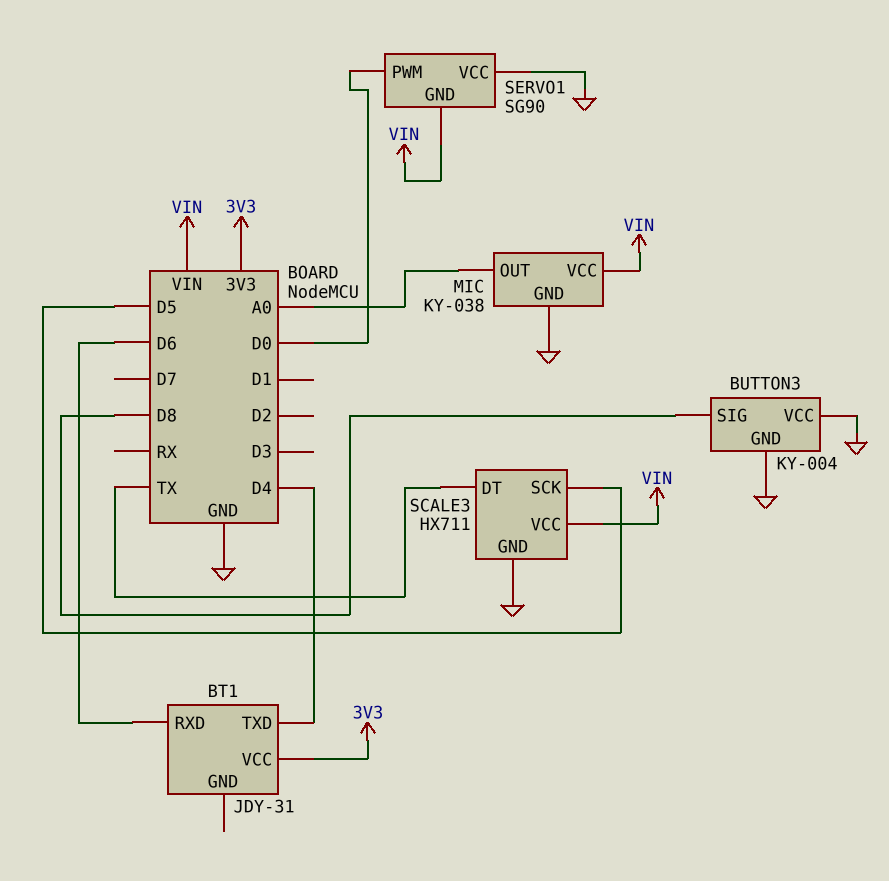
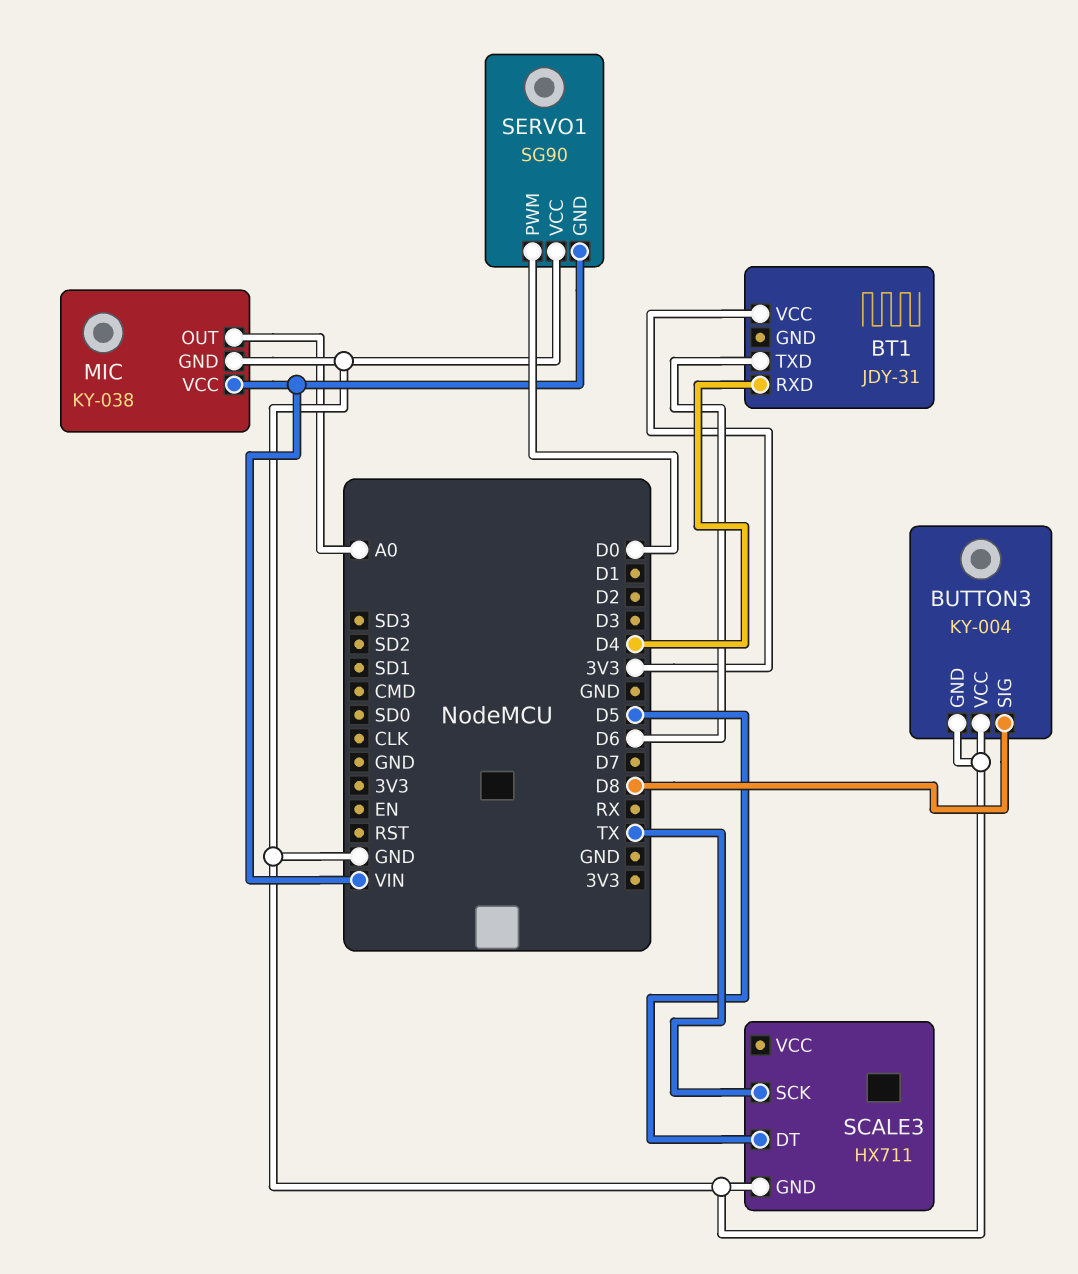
BT1 pin RXD: D6 -> D4
BT1 pin TXD: D4 -> D6
SCALE3 pin DT: TX -> D5
SCALE3 pin SCK: D5 -> TX
SCALE3 pin VCC: VIN -> none

